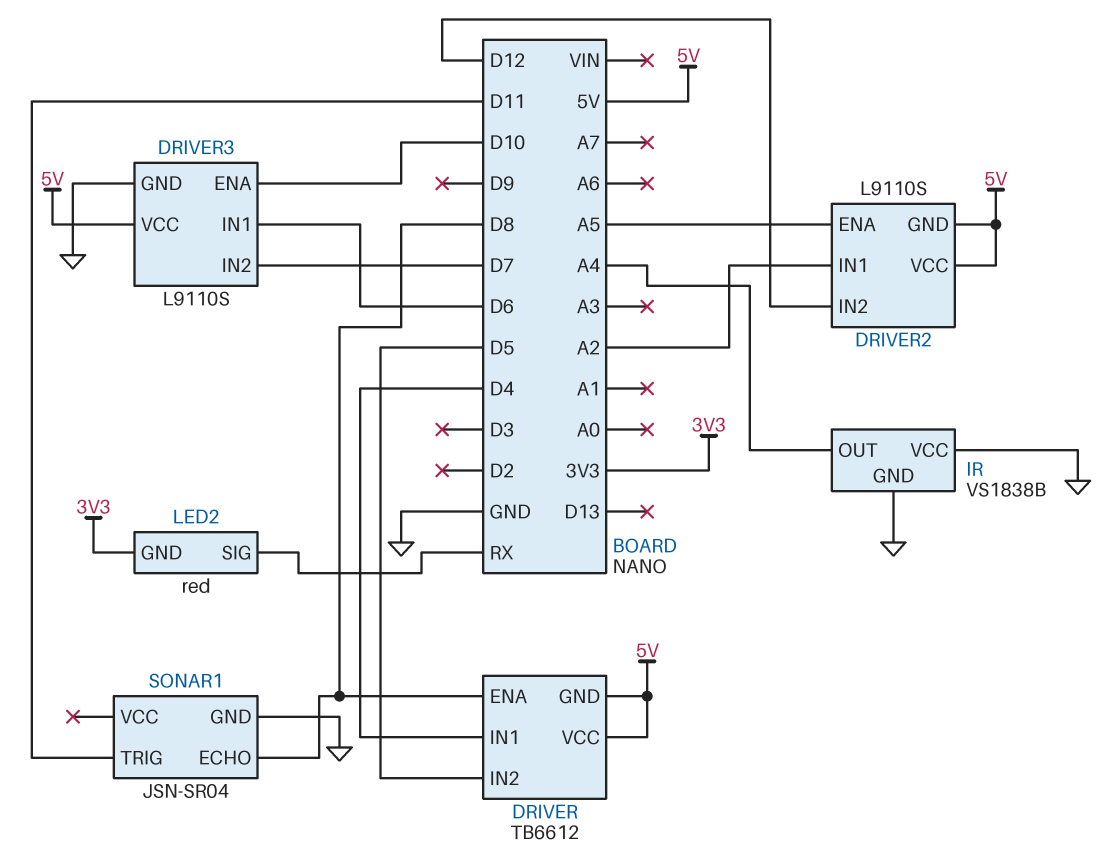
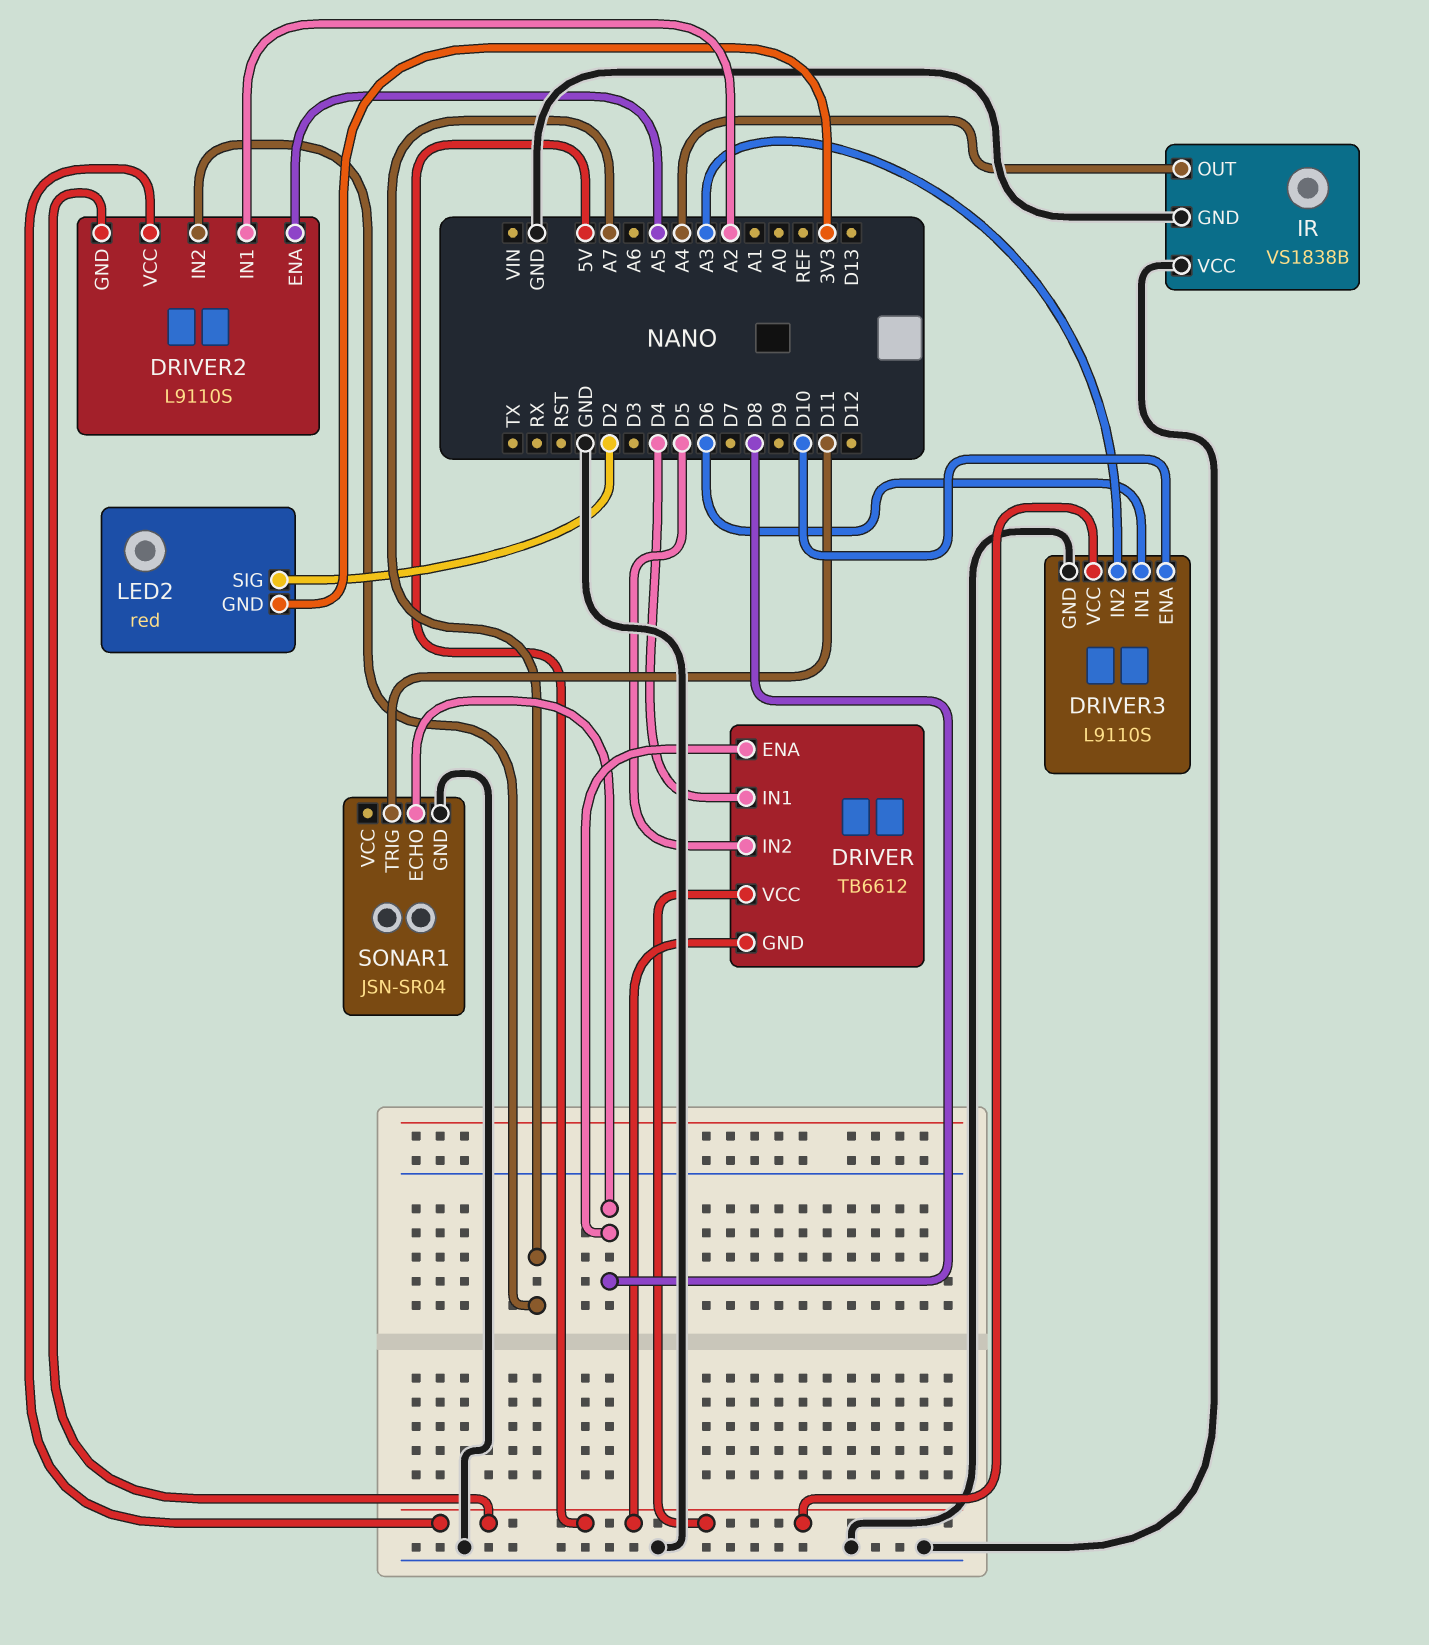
DRIVER2 pin IN2: D12 -> A7
DRIVER3 pin IN2: D7 -> A3
LED2 pin SIG: RX -> D2

